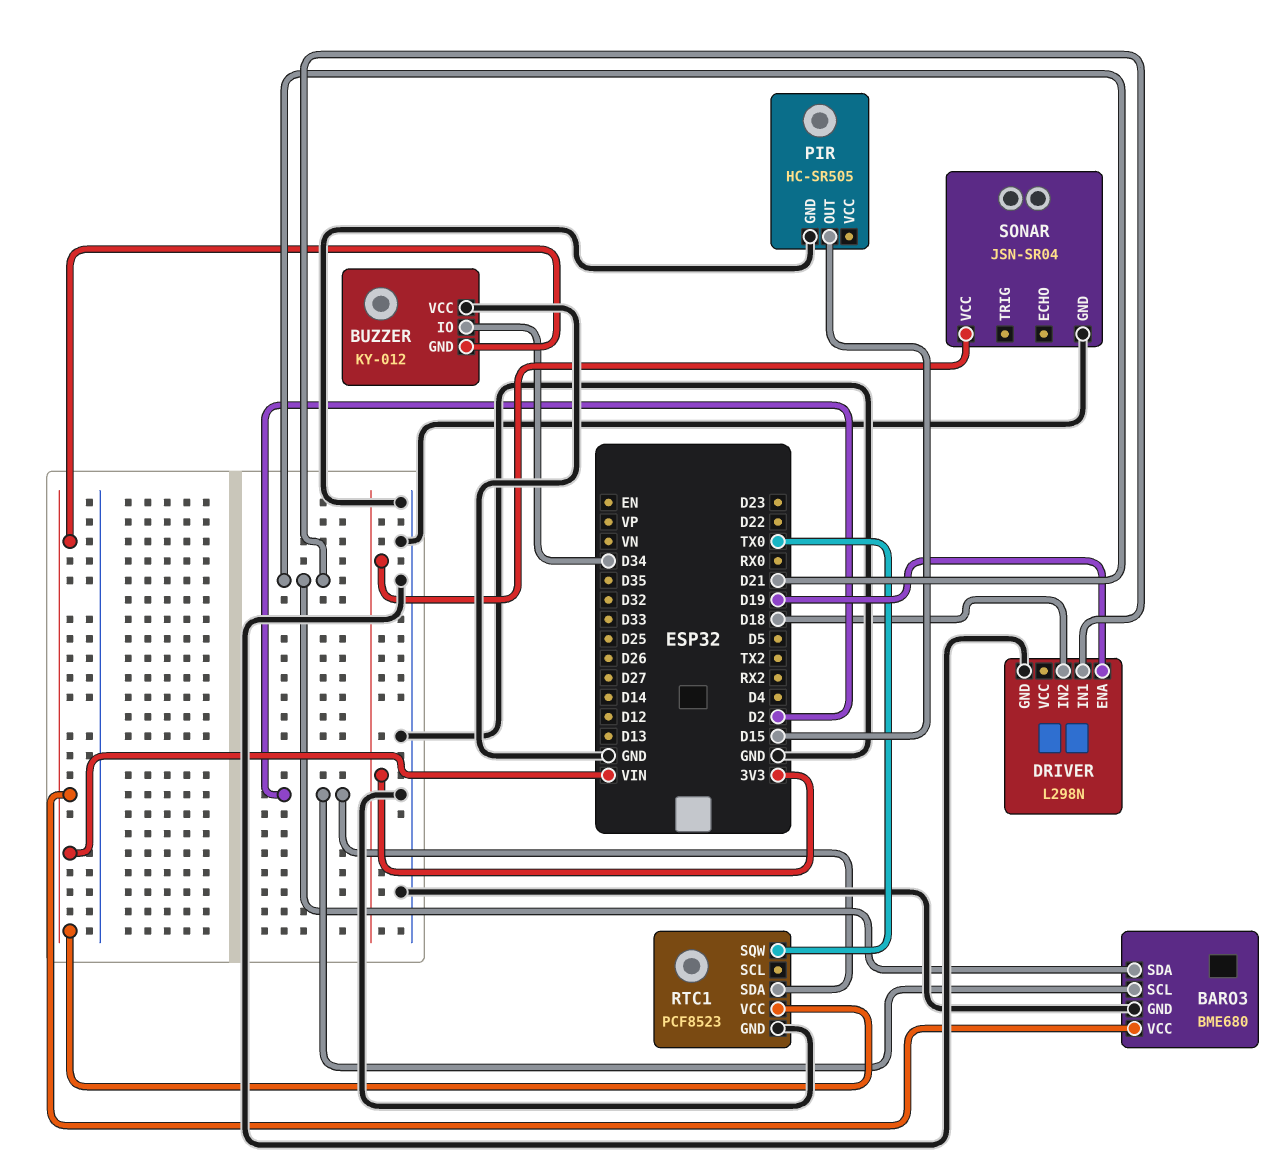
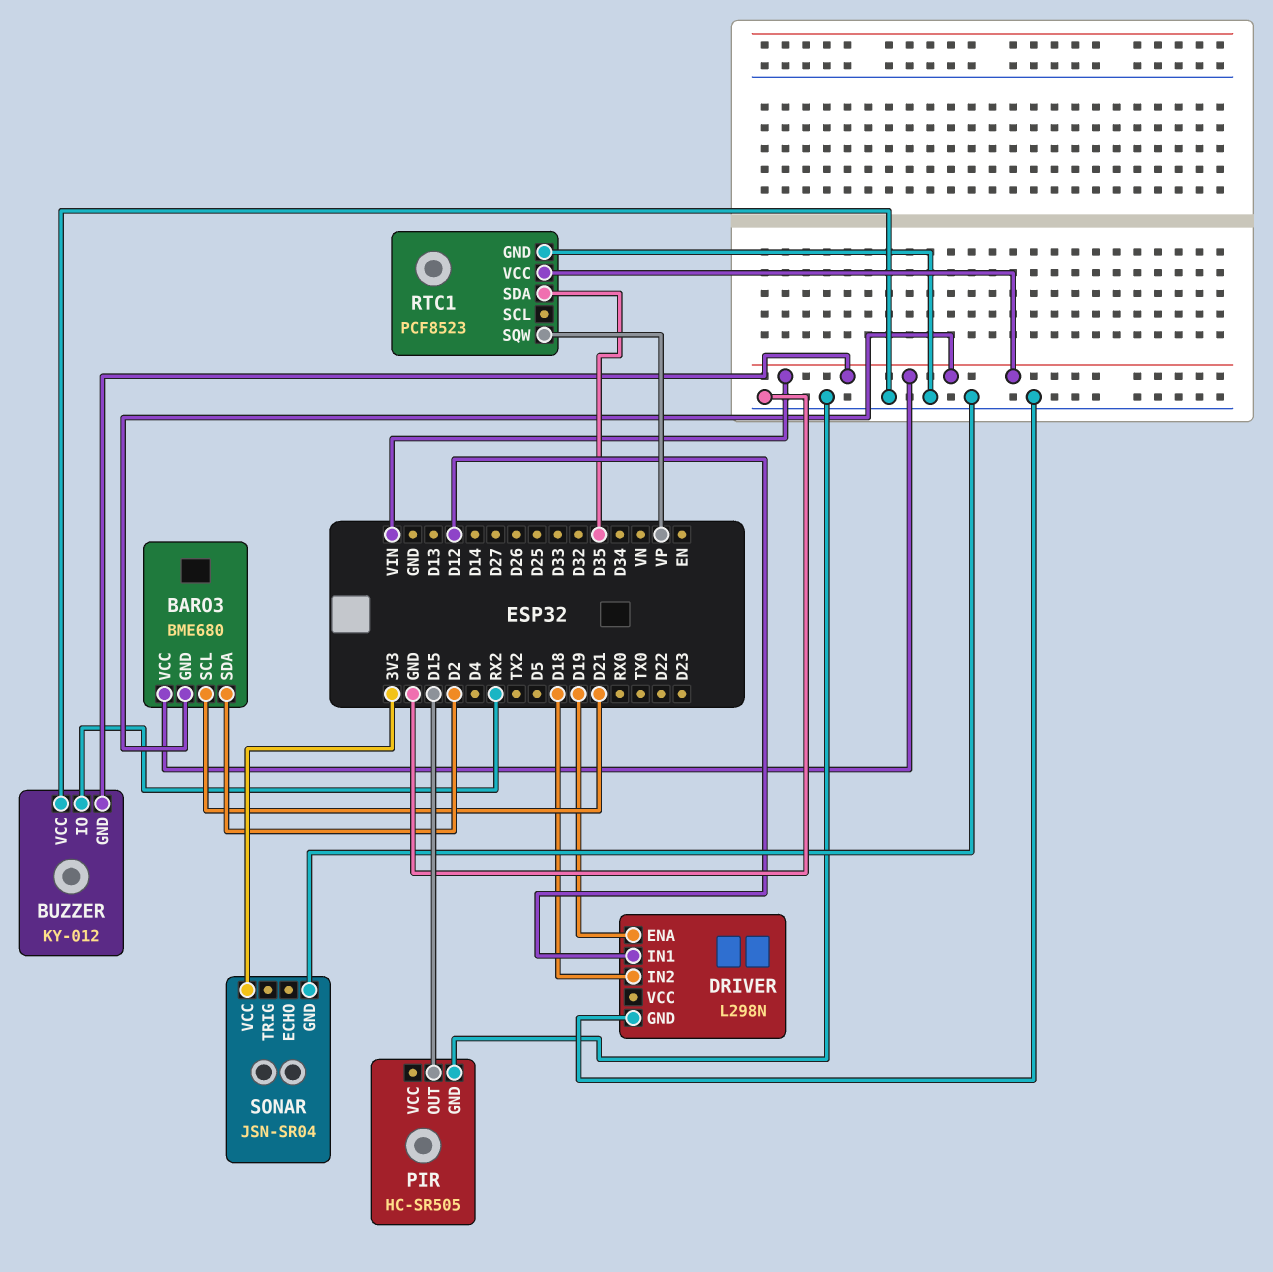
BARO3 pin GND: GND -> VIN
BARO3 pin SCL: D2 -> D21
BARO3 pin SDA: D21 -> D2
BUZZER pin IO: D34 -> RX2
DRIVER pin IN1: D21 -> D12
RTC1 pin SDA: D2 -> D35
RTC1 pin SQW: TX0 -> VP

